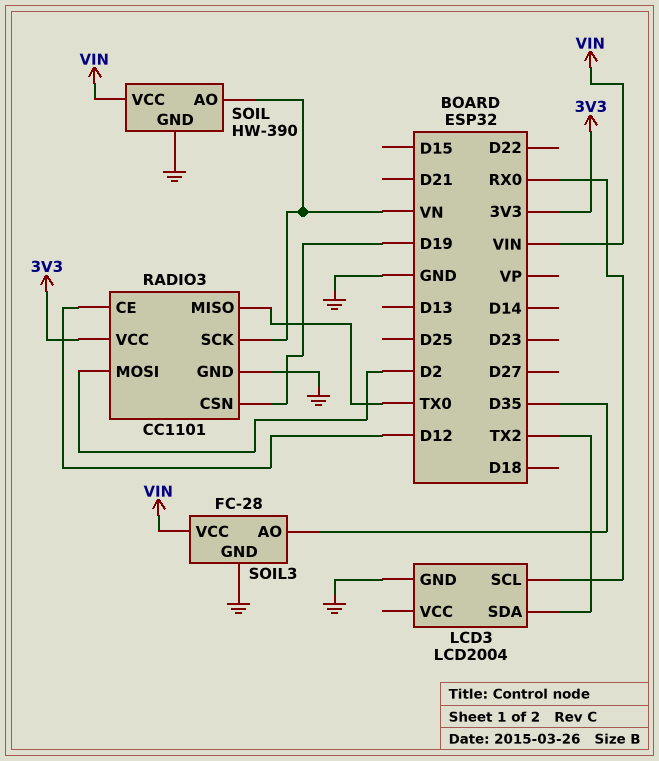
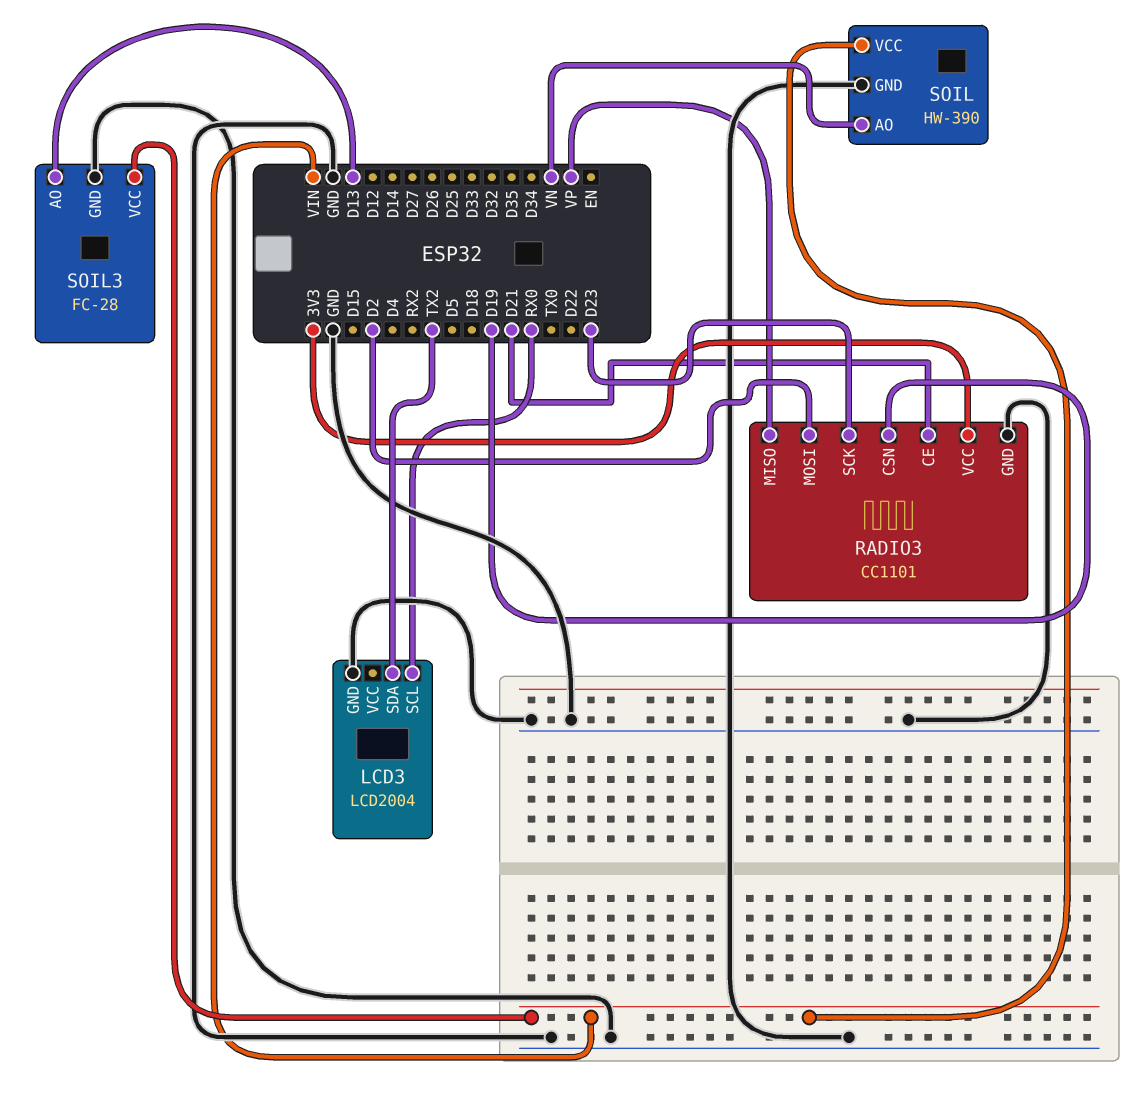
RADIO3 pin CE: D12 -> D21
RADIO3 pin MISO: TX0 -> VP
RADIO3 pin SCK: VN -> D23
SOIL3 pin AO: D35 -> D13

